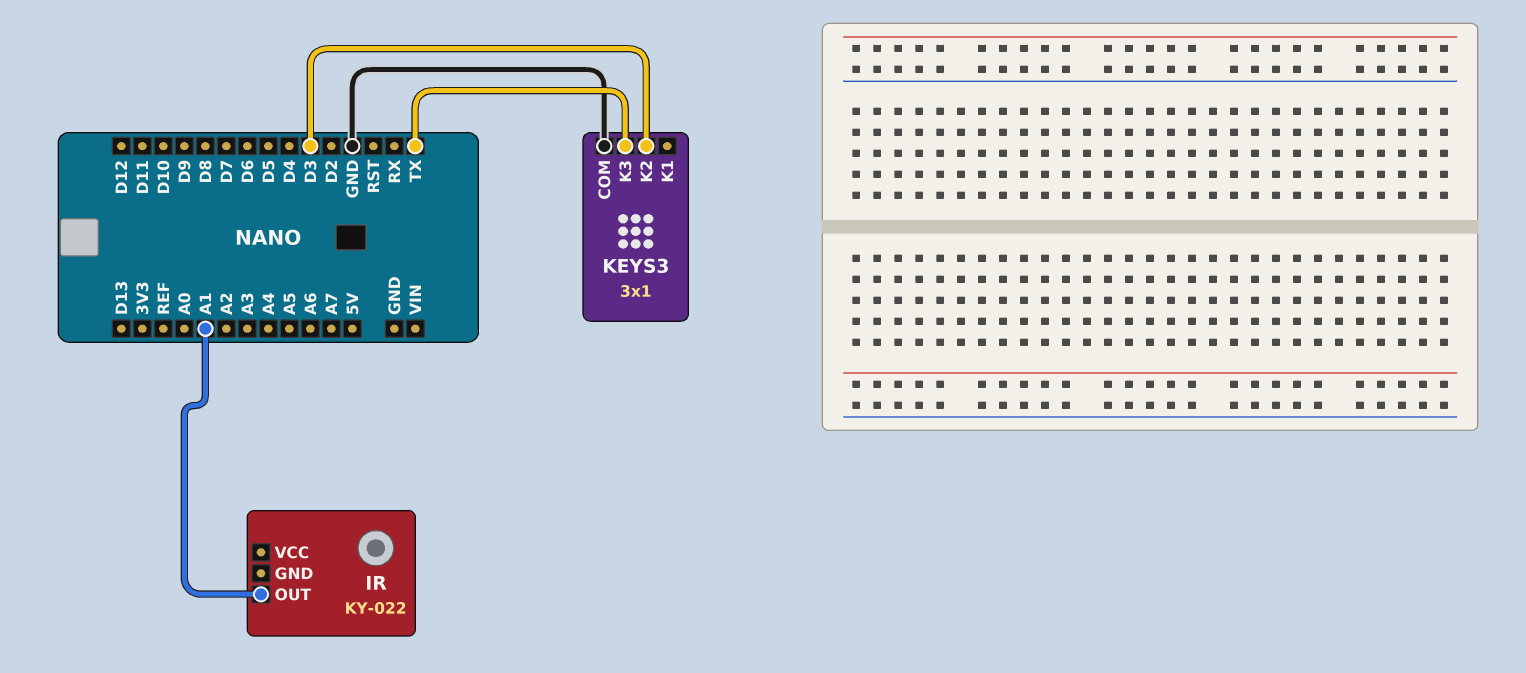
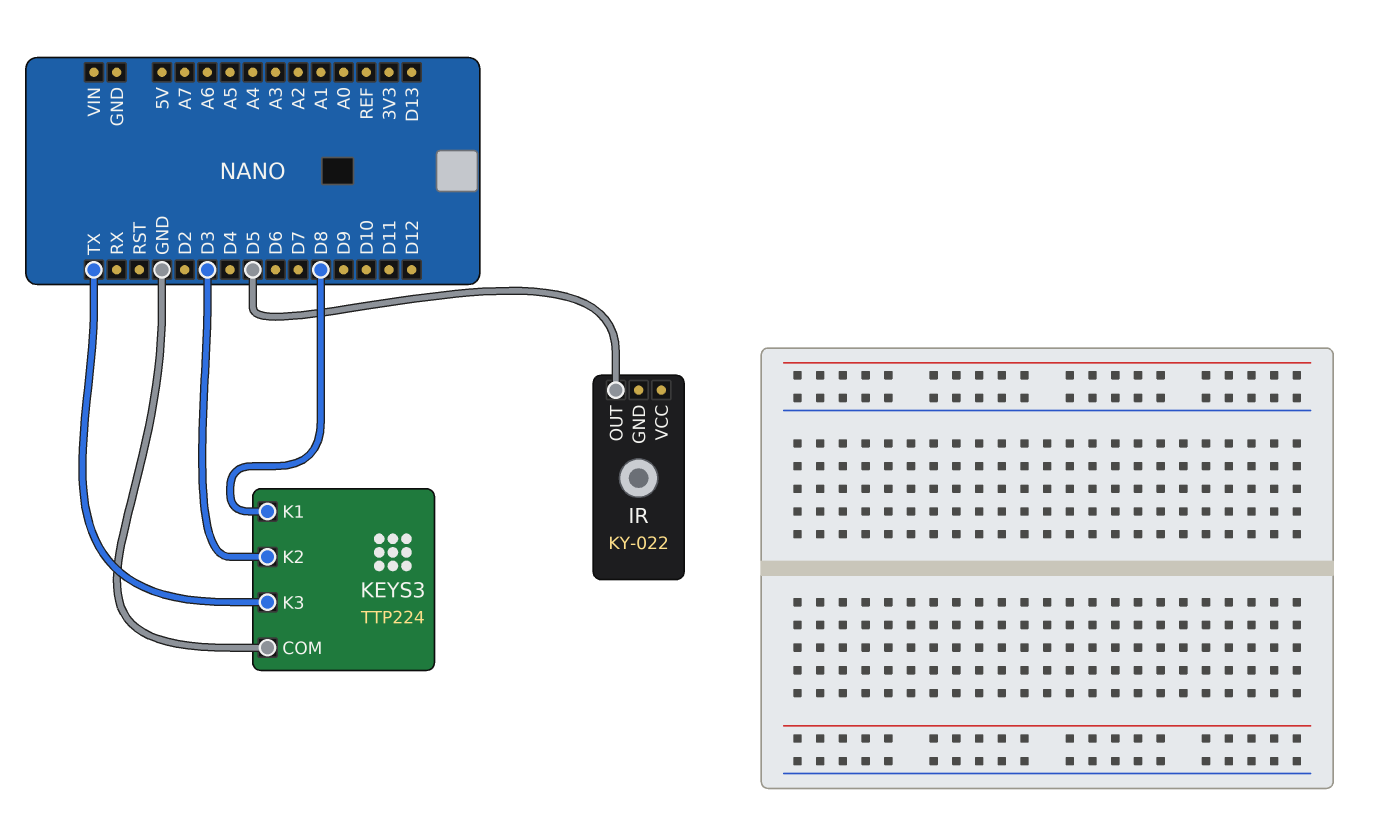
IR pin OUT: A1 -> D5
KEYS3: 3x1 -> TTP224
KEYS3 pin K1: none -> D8

